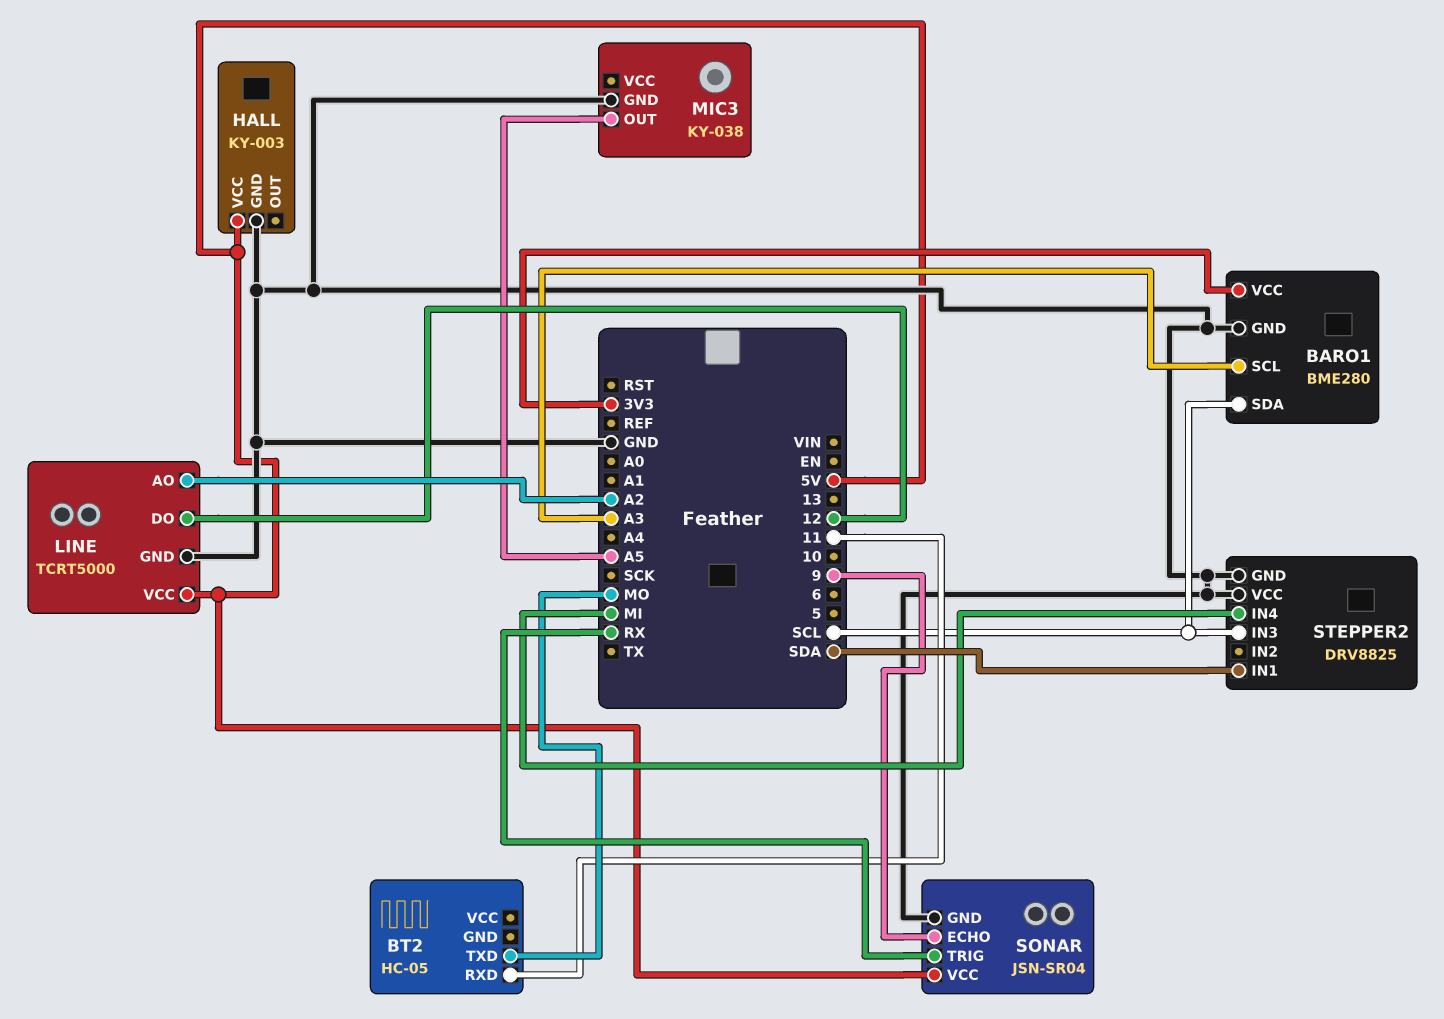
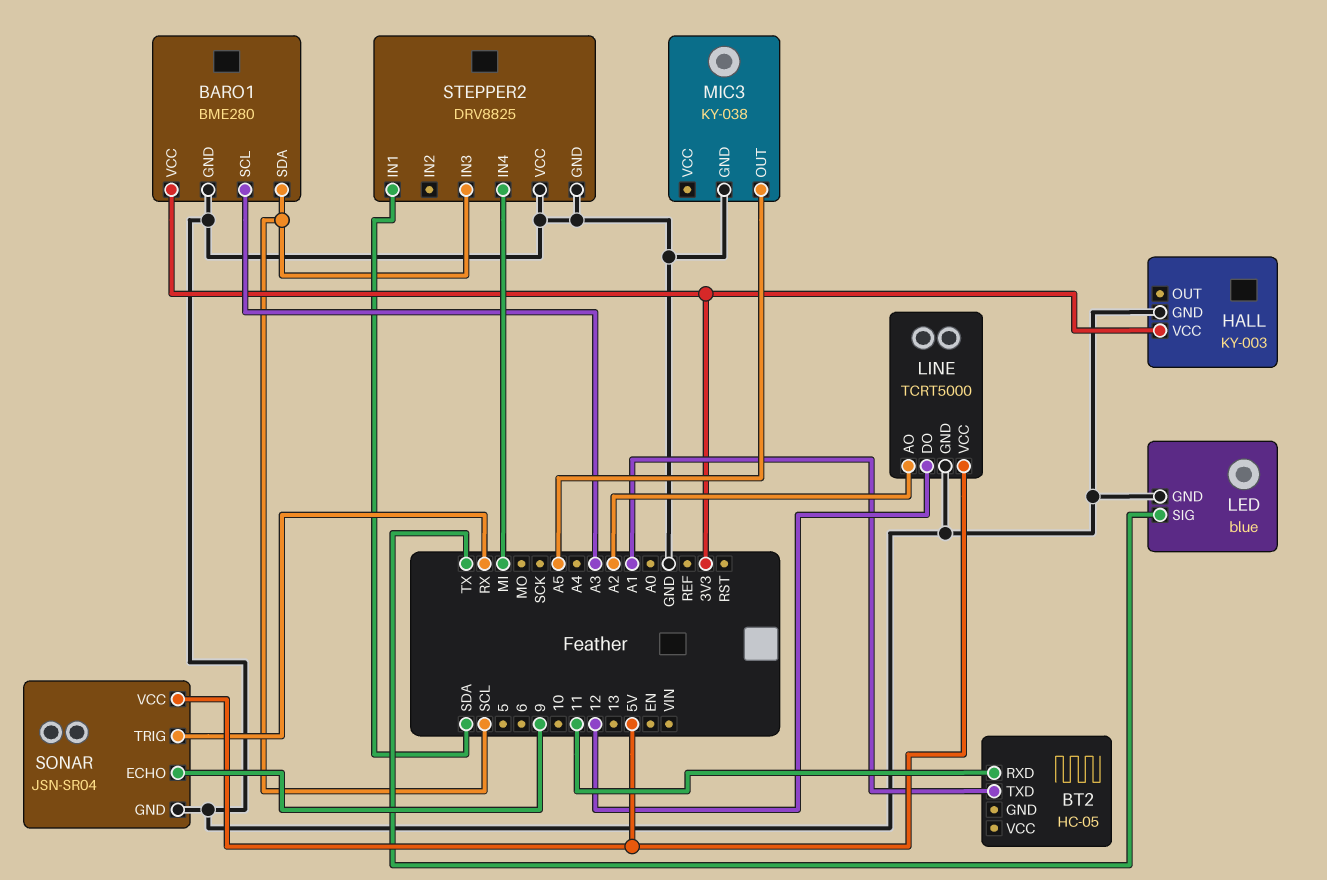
BT2 pin TXD: MO -> A1
HALL pin VCC: 5V -> 3V3
LED: none -> blue
LED pin GND: none -> GND
LED pin SIG: none -> TX

